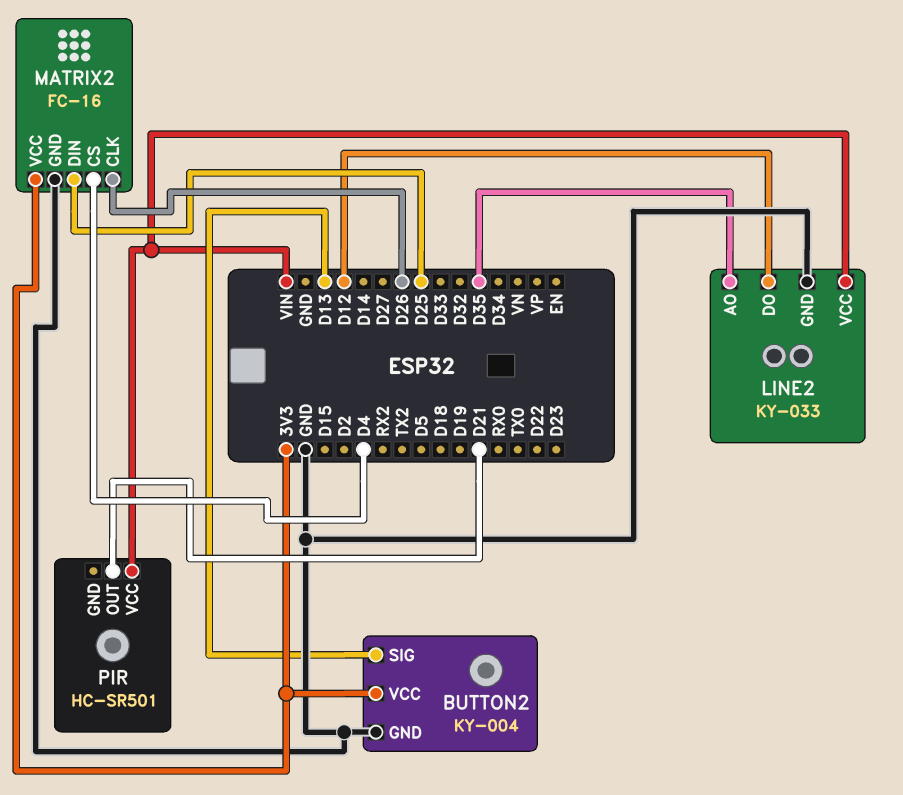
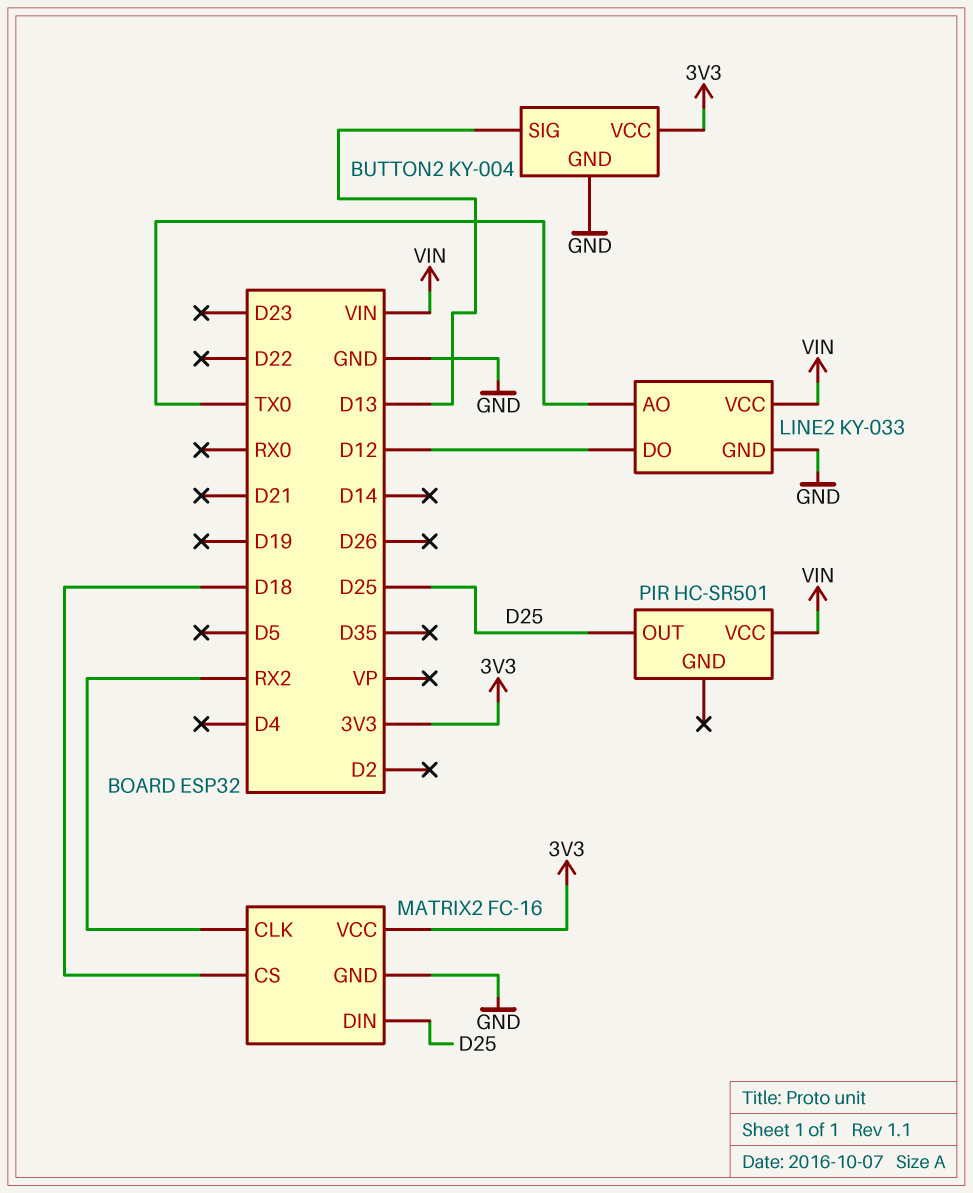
LINE2 pin AO: D35 -> TX0
MATRIX2 pin CLK: D26 -> RX2
MATRIX2 pin CS: D4 -> D18
PIR pin OUT: D21 -> D25

